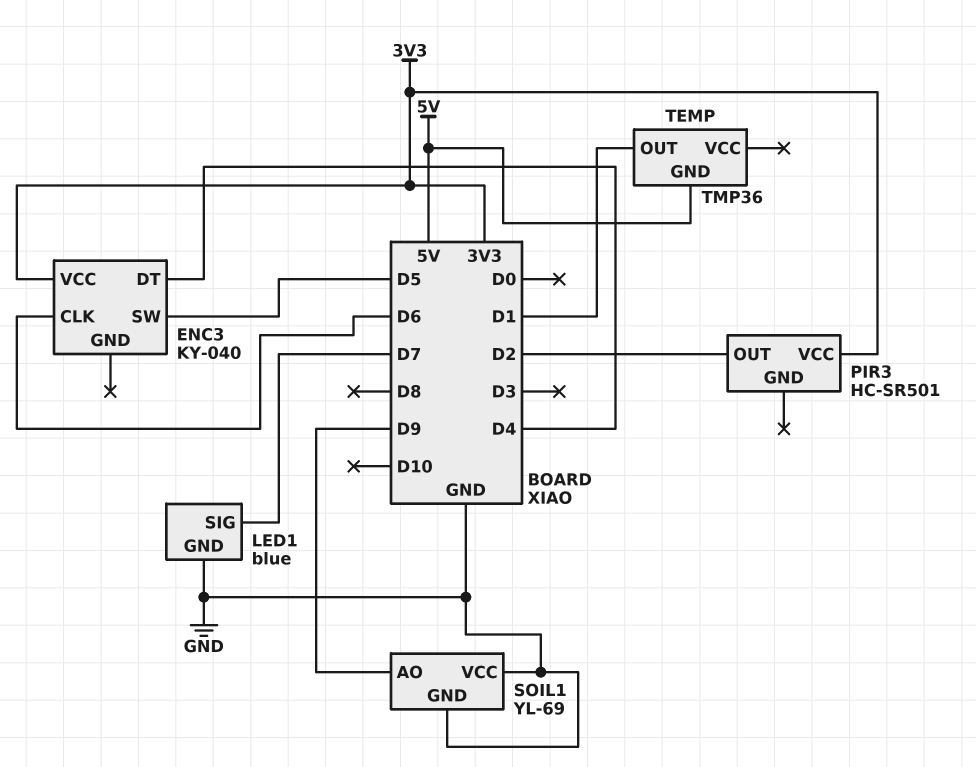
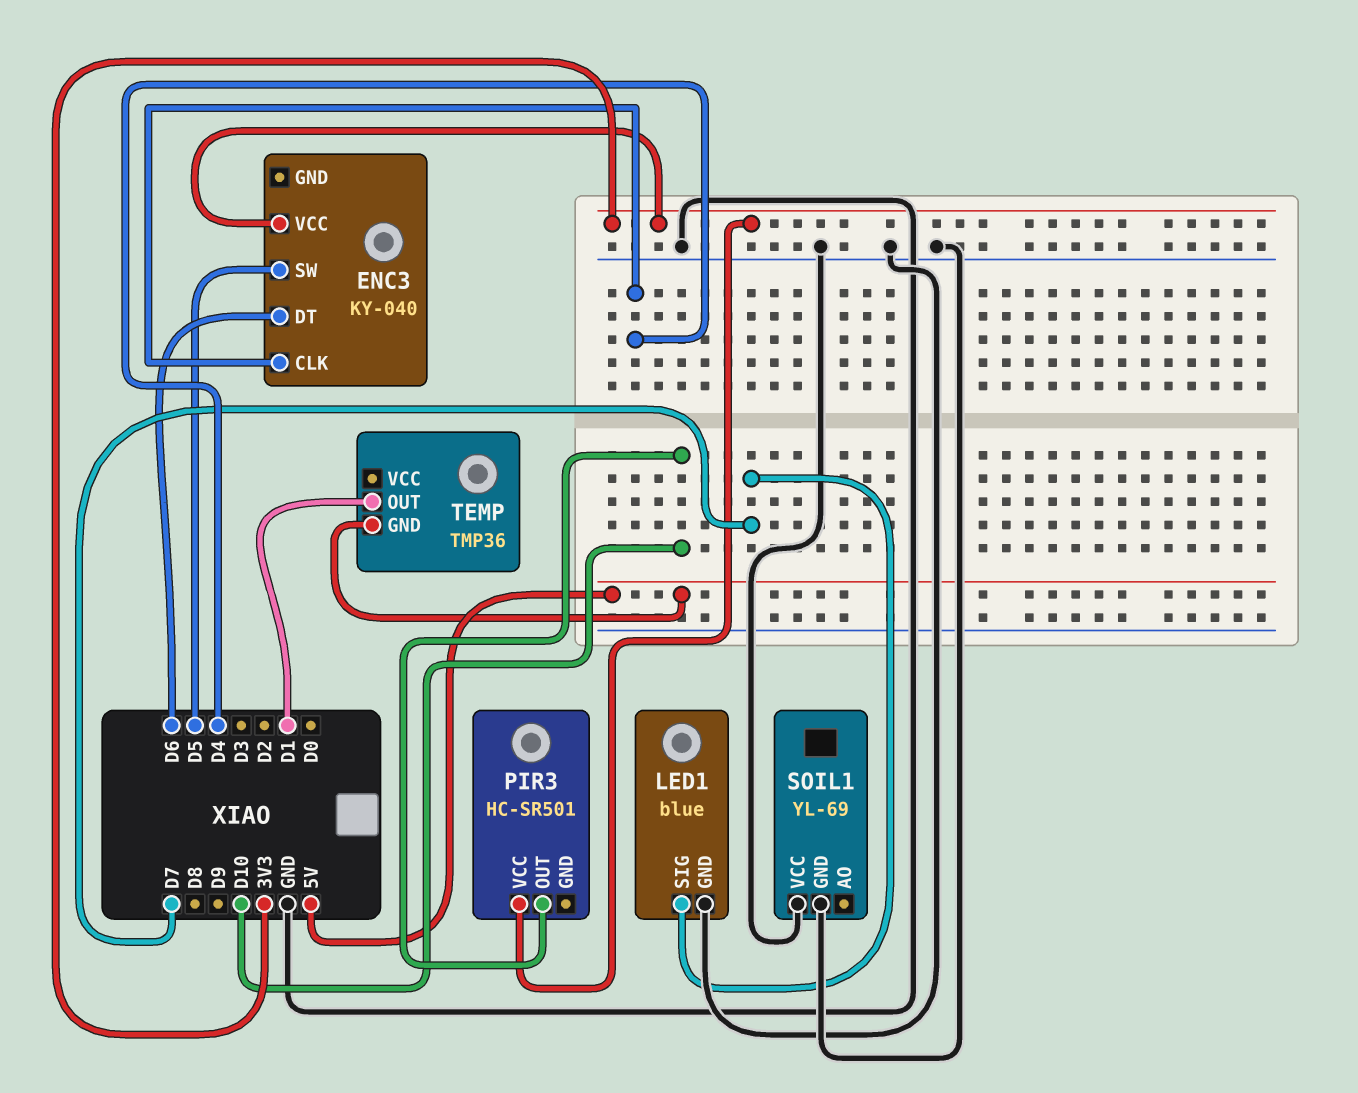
ENC3 pin CLK: D6 -> D4
ENC3 pin DT: D4 -> D6
PIR3 pin OUT: D2 -> D10
SOIL1 pin AO: D9 -> none

